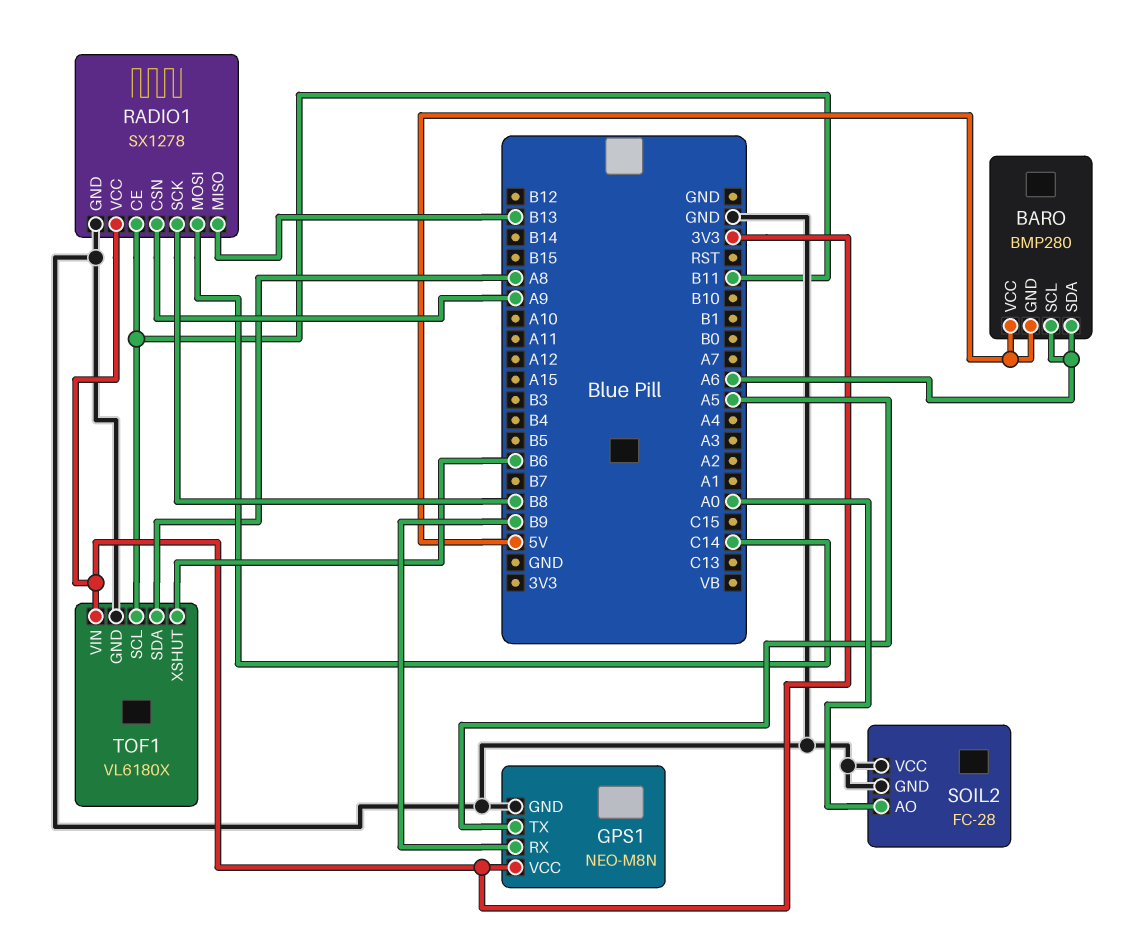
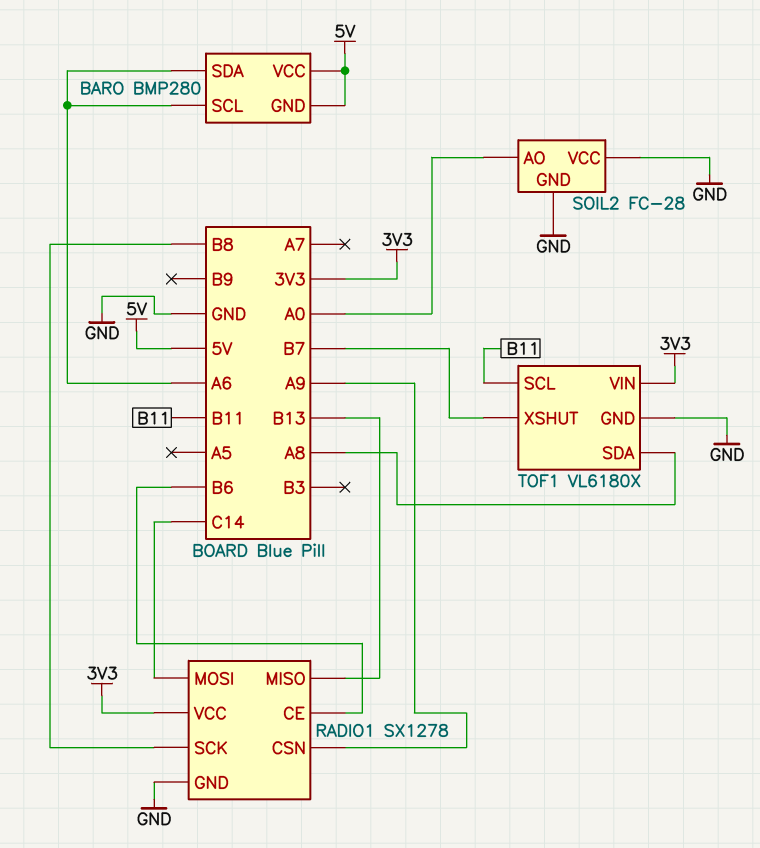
GPS1: NEO-M8N -> none
GPS1 pin GND: GND -> none
GPS1 pin RX: B9 -> none
GPS1 pin TX: A5 -> none
GPS1 pin VCC: 3V3 -> none
RADIO1 pin CE: B11 -> B6
TOF1 pin XSHUT: B6 -> B7

